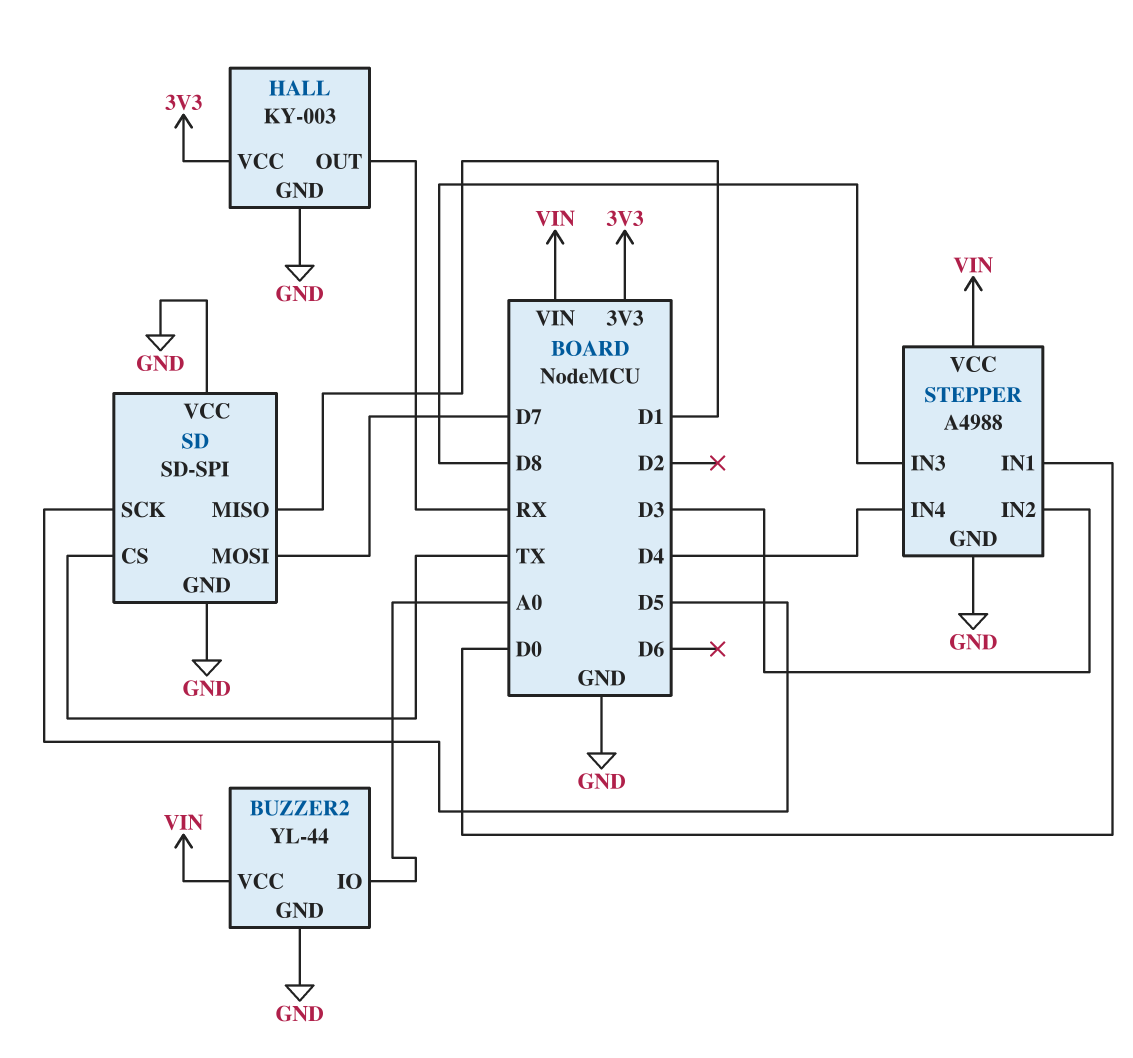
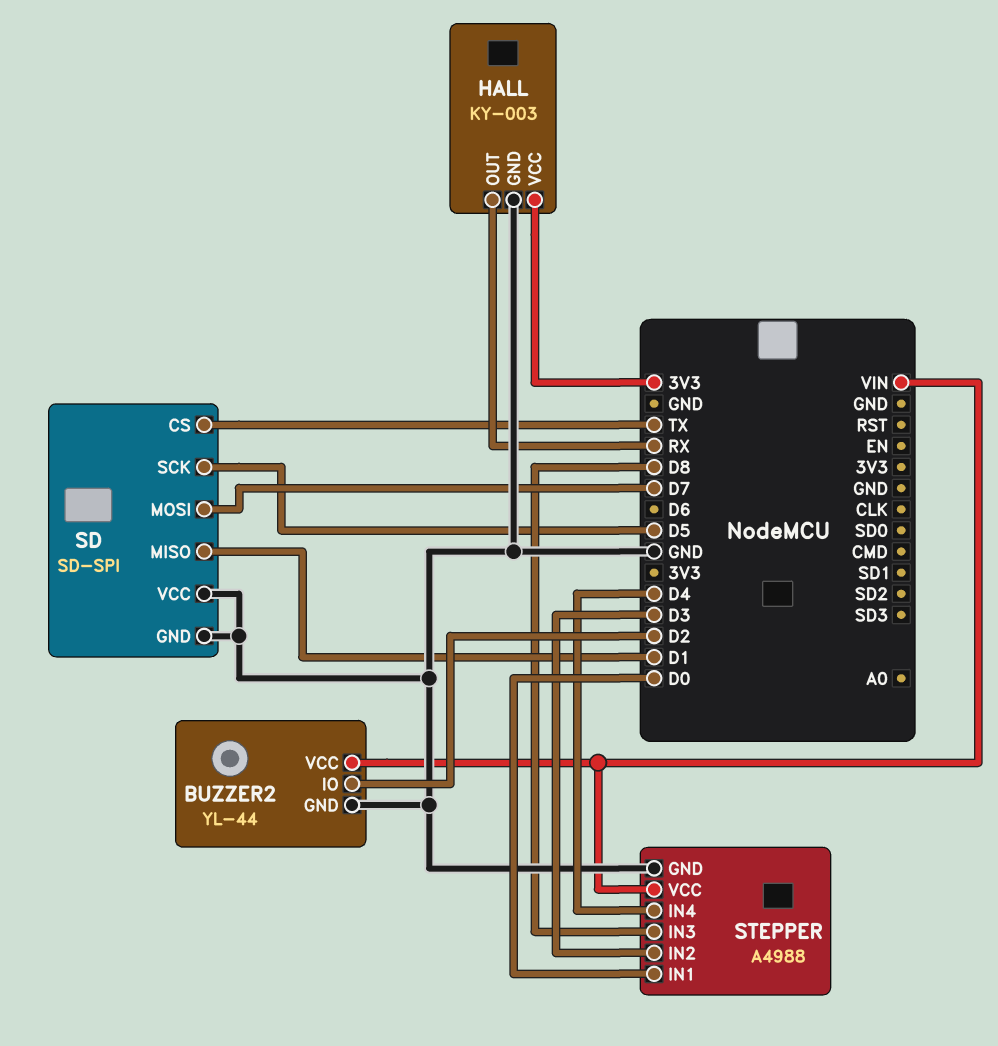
BUZZER2 pin IO: A0 -> D2

